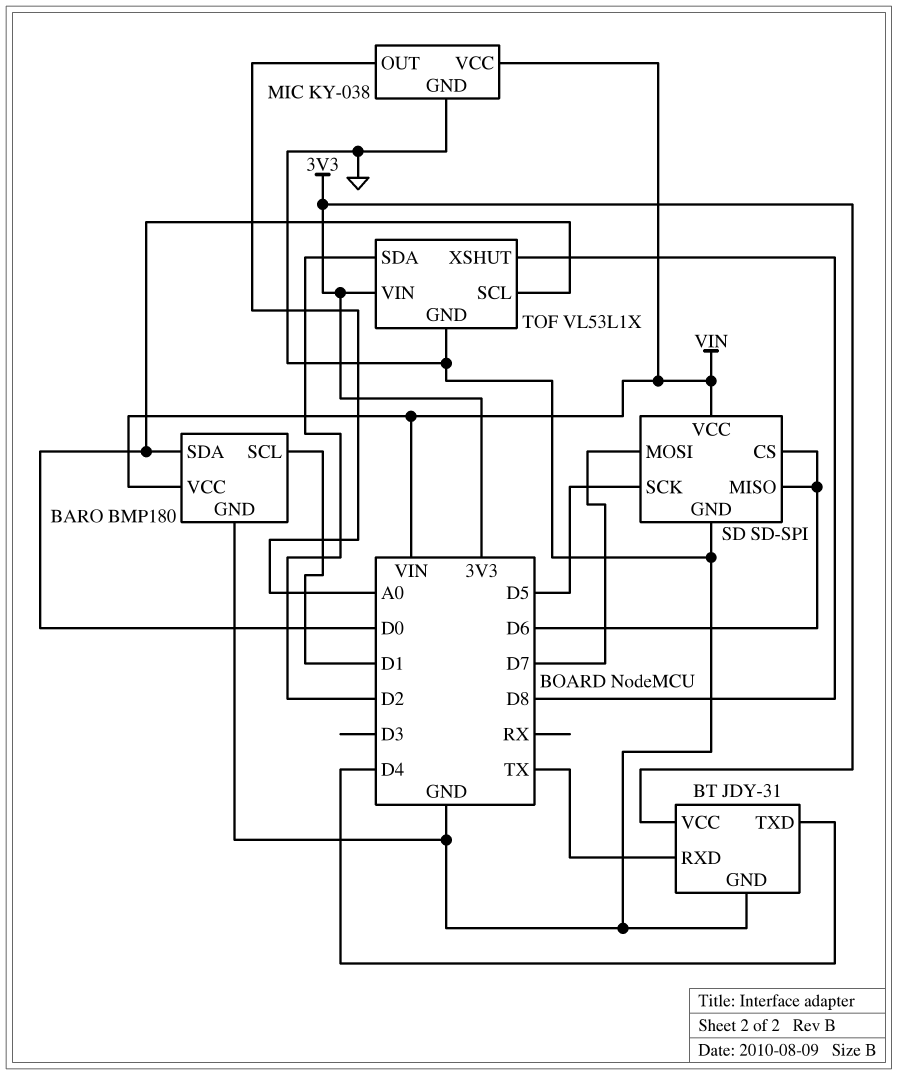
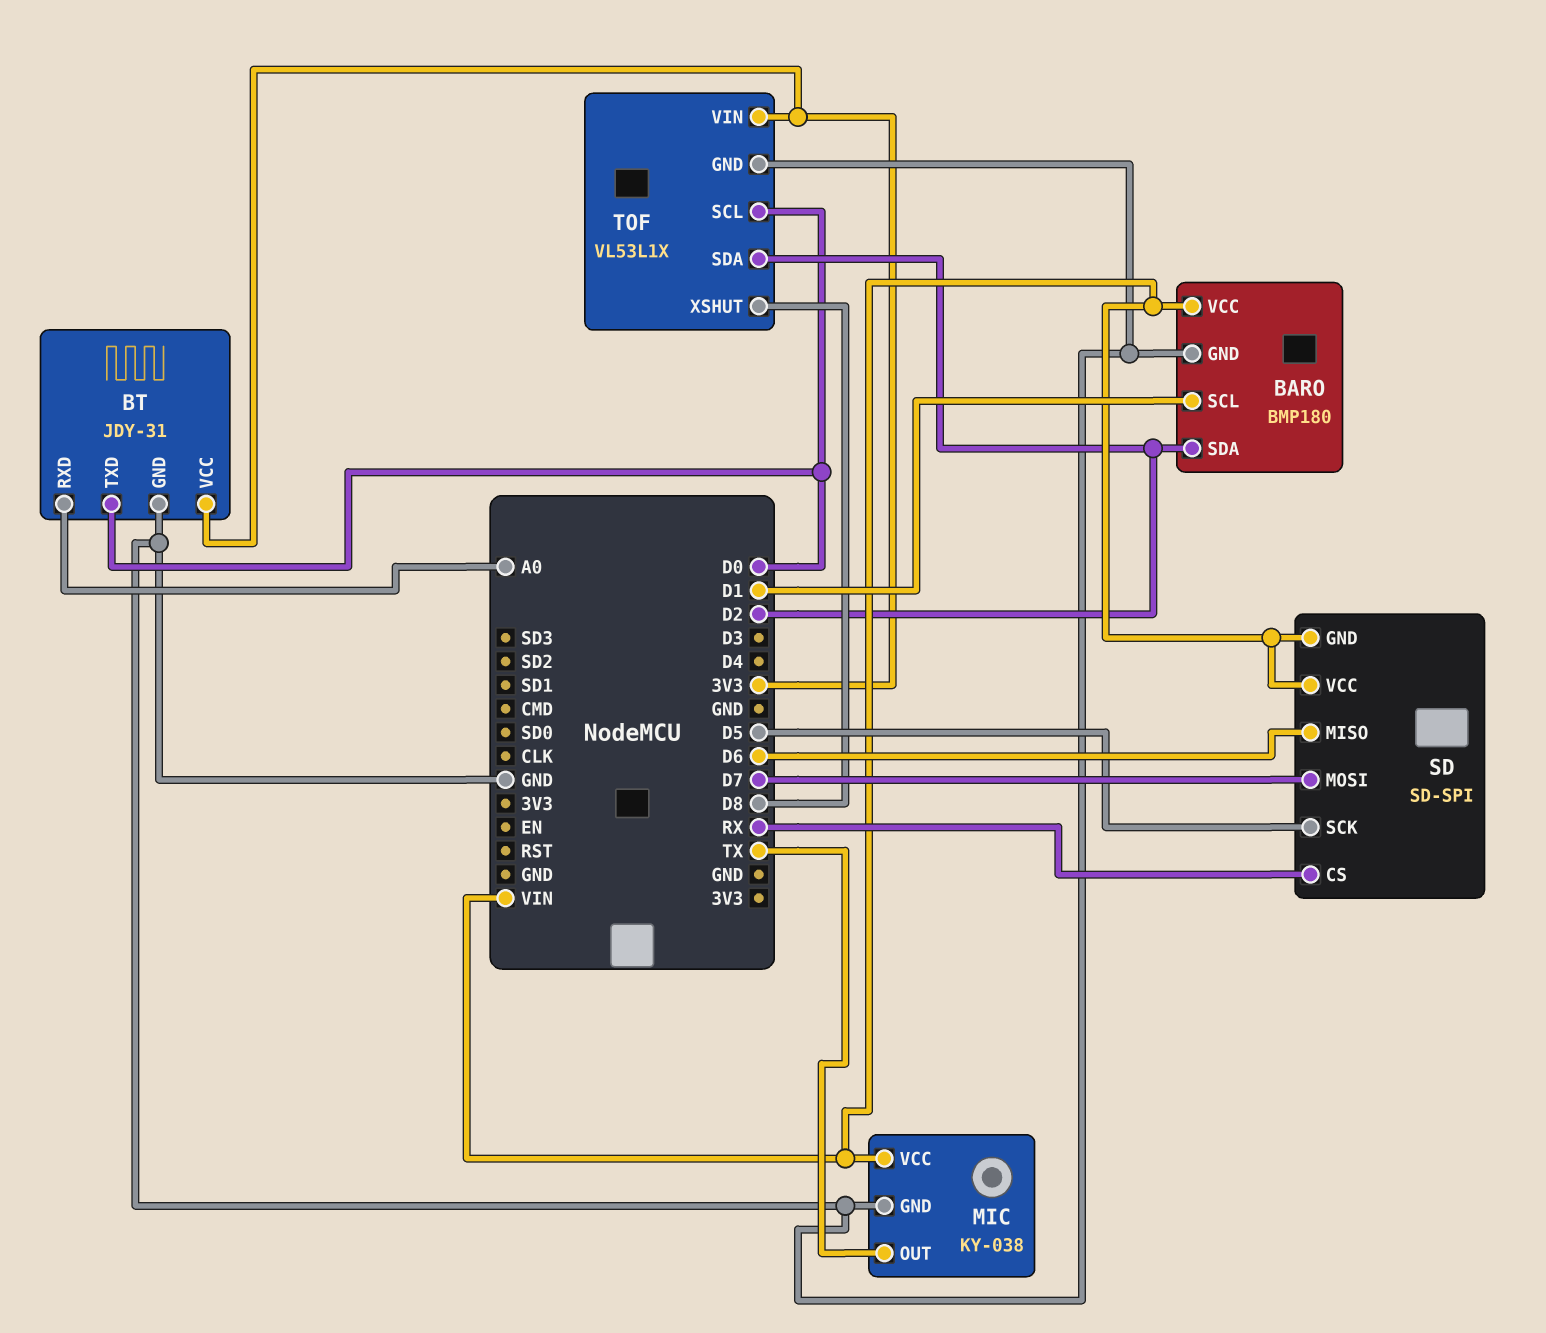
BARO pin SDA: D0 -> D2
BT pin RXD: TX -> A0
BT pin TXD: D4 -> D0
MIC pin OUT: A0 -> TX
SD pin CS: D6 -> RX
SD pin GND: GND -> VIN

